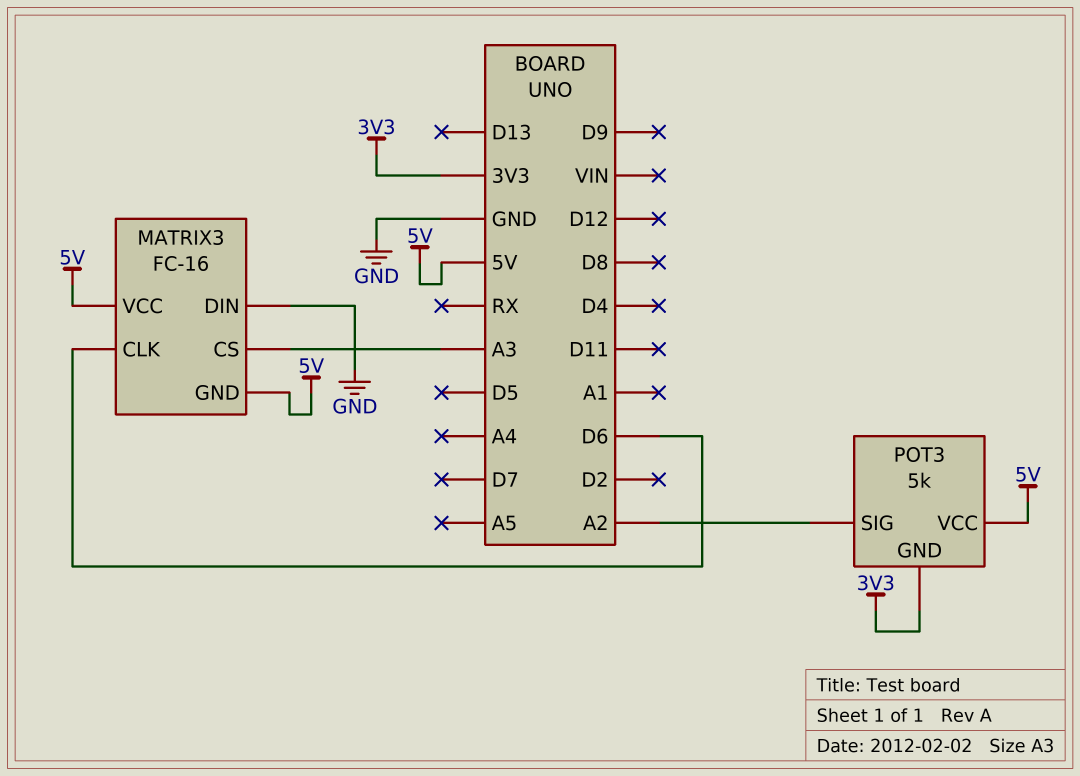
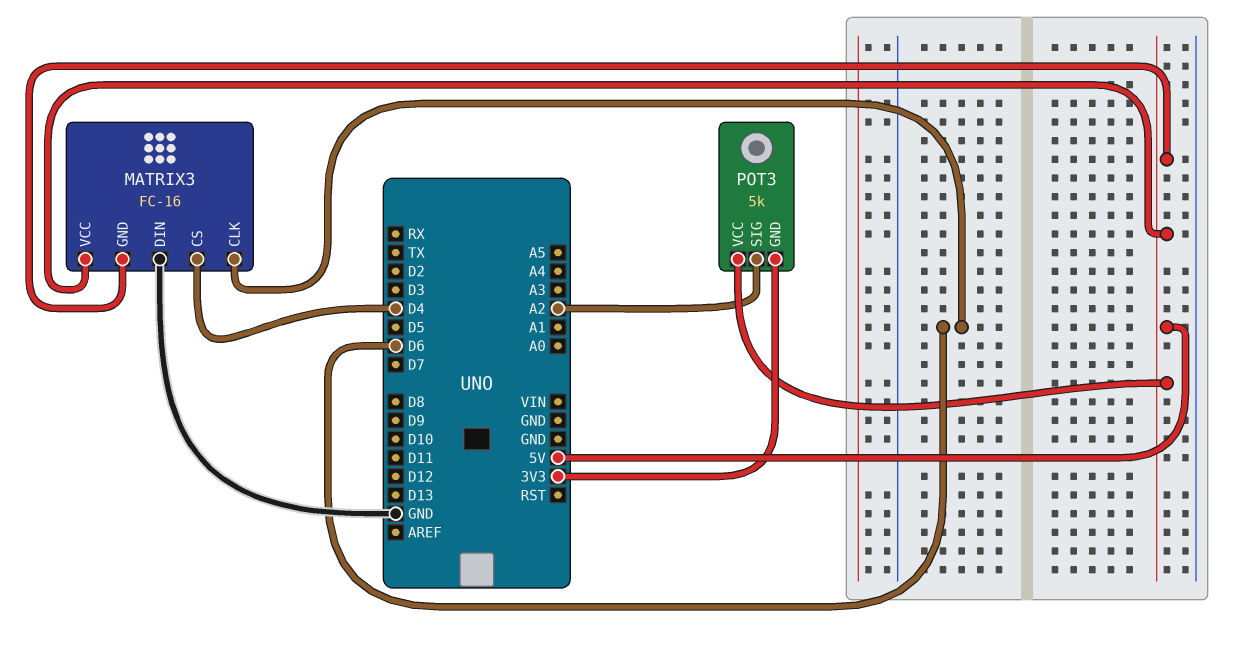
MATRIX3 pin CS: A3 -> D4

